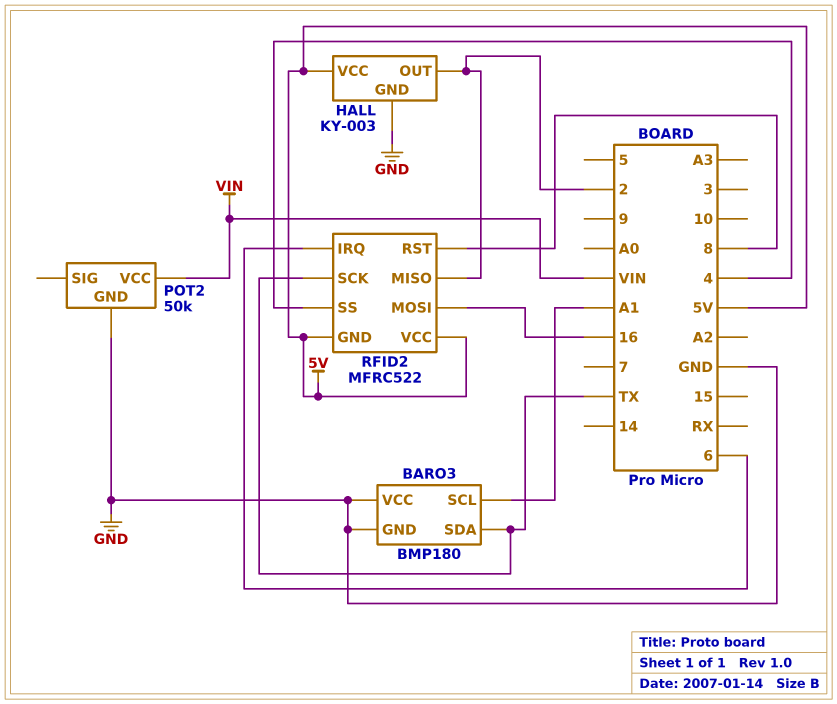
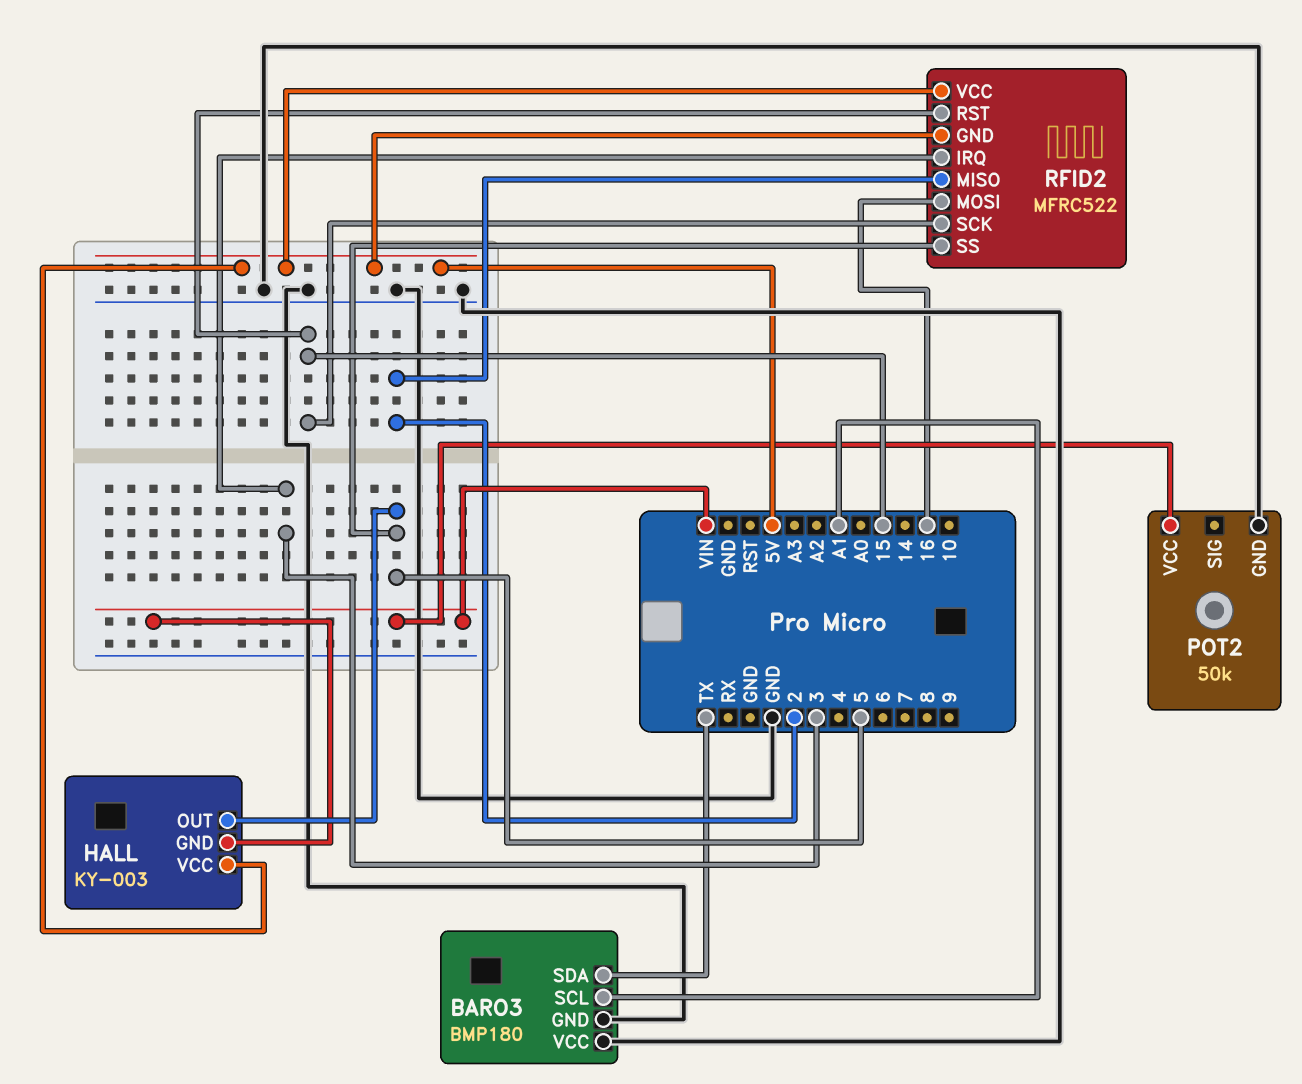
HALL pin GND: GND -> VIN
HALL pin OUT: 2 -> 5
RFID2 pin IRQ: 6 -> 3
RFID2 pin RST: 8 -> 15
RFID2 pin SCK: TX -> 15
RFID2 pin SS: 4 -> 5

